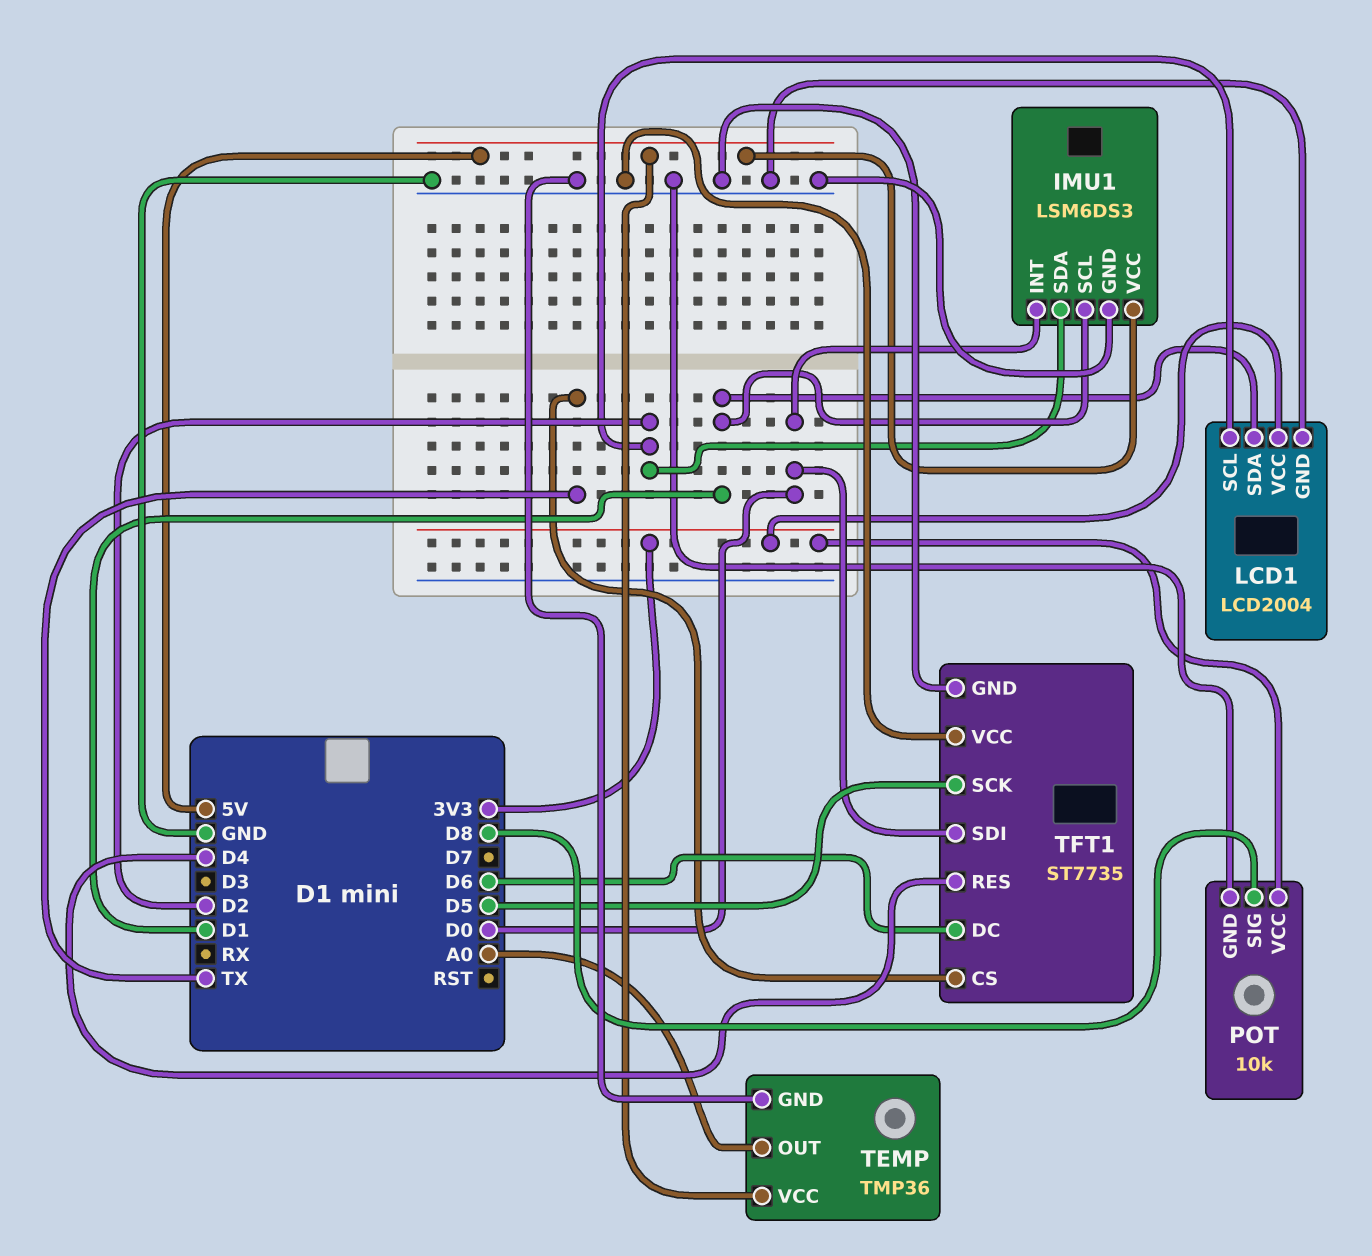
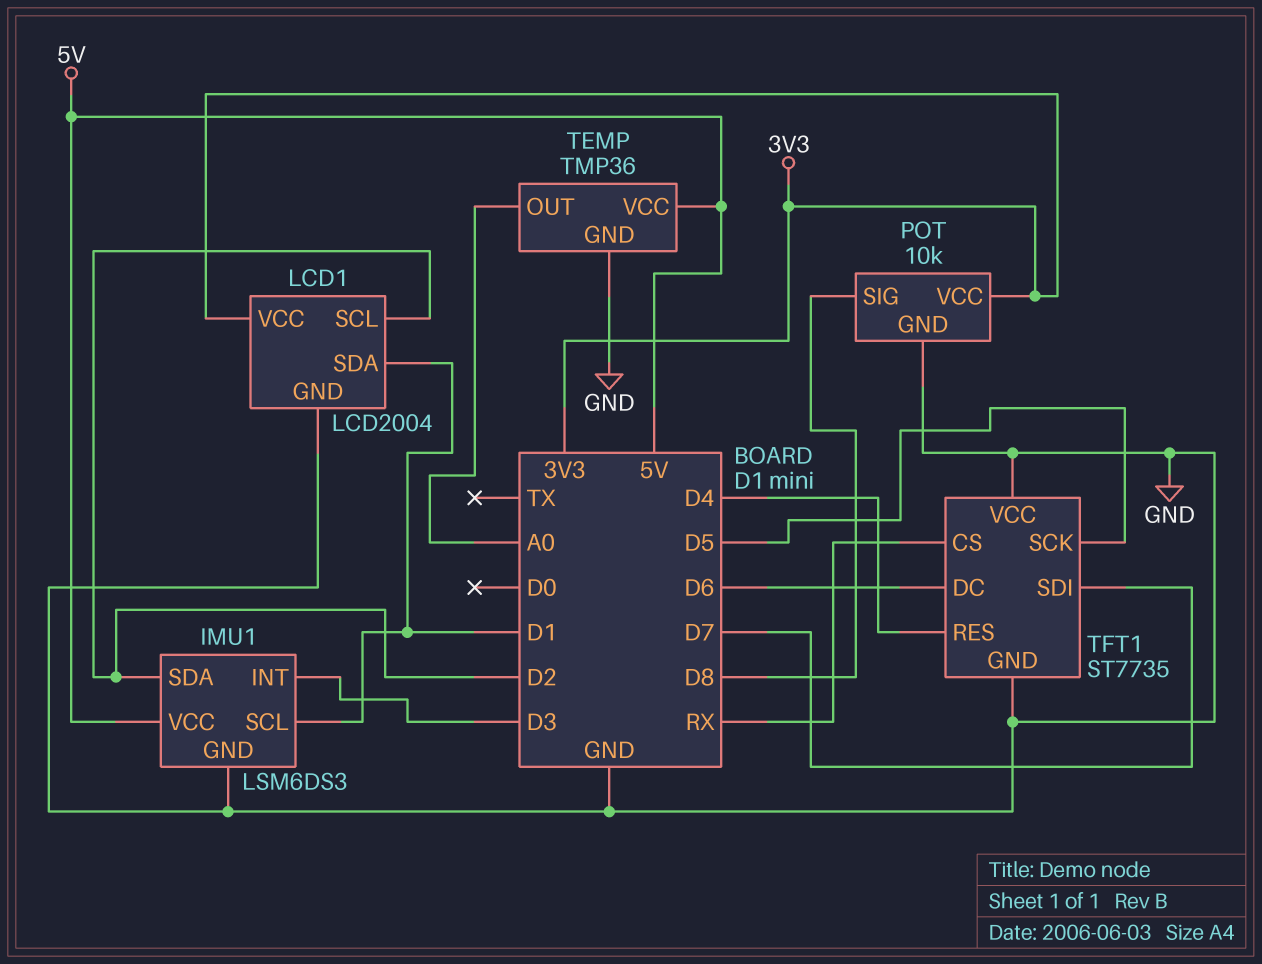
IMU1 pin INT: D0 -> D3
TFT1 pin CS: TX -> RX
TFT1 pin SDI: D0 -> D7

